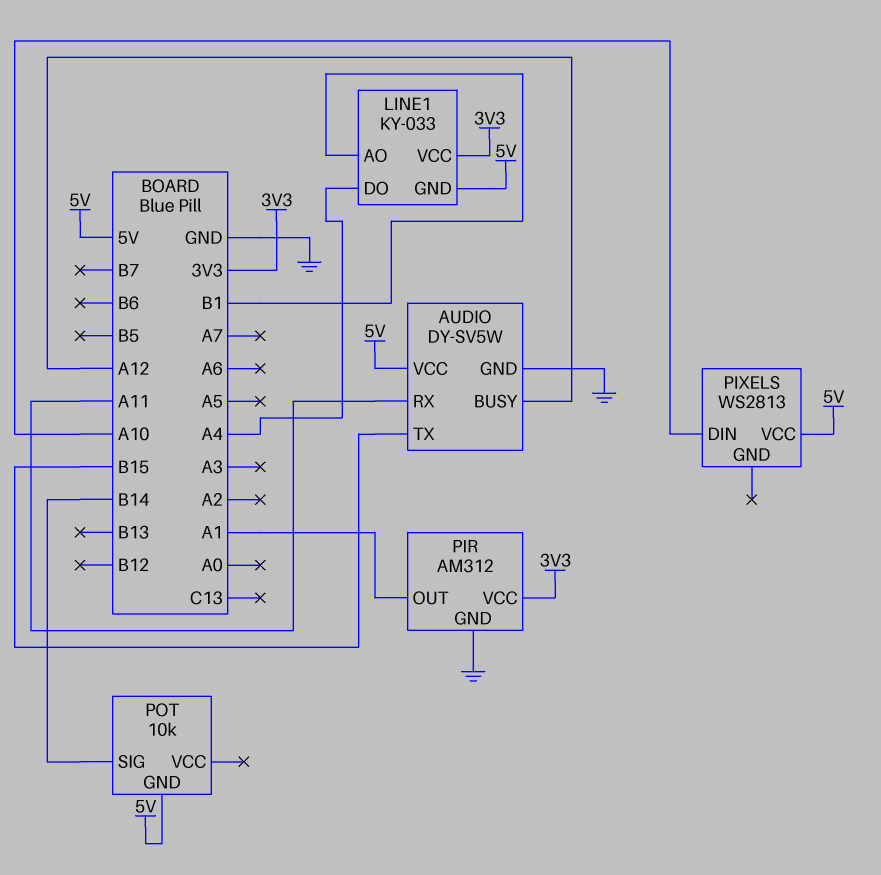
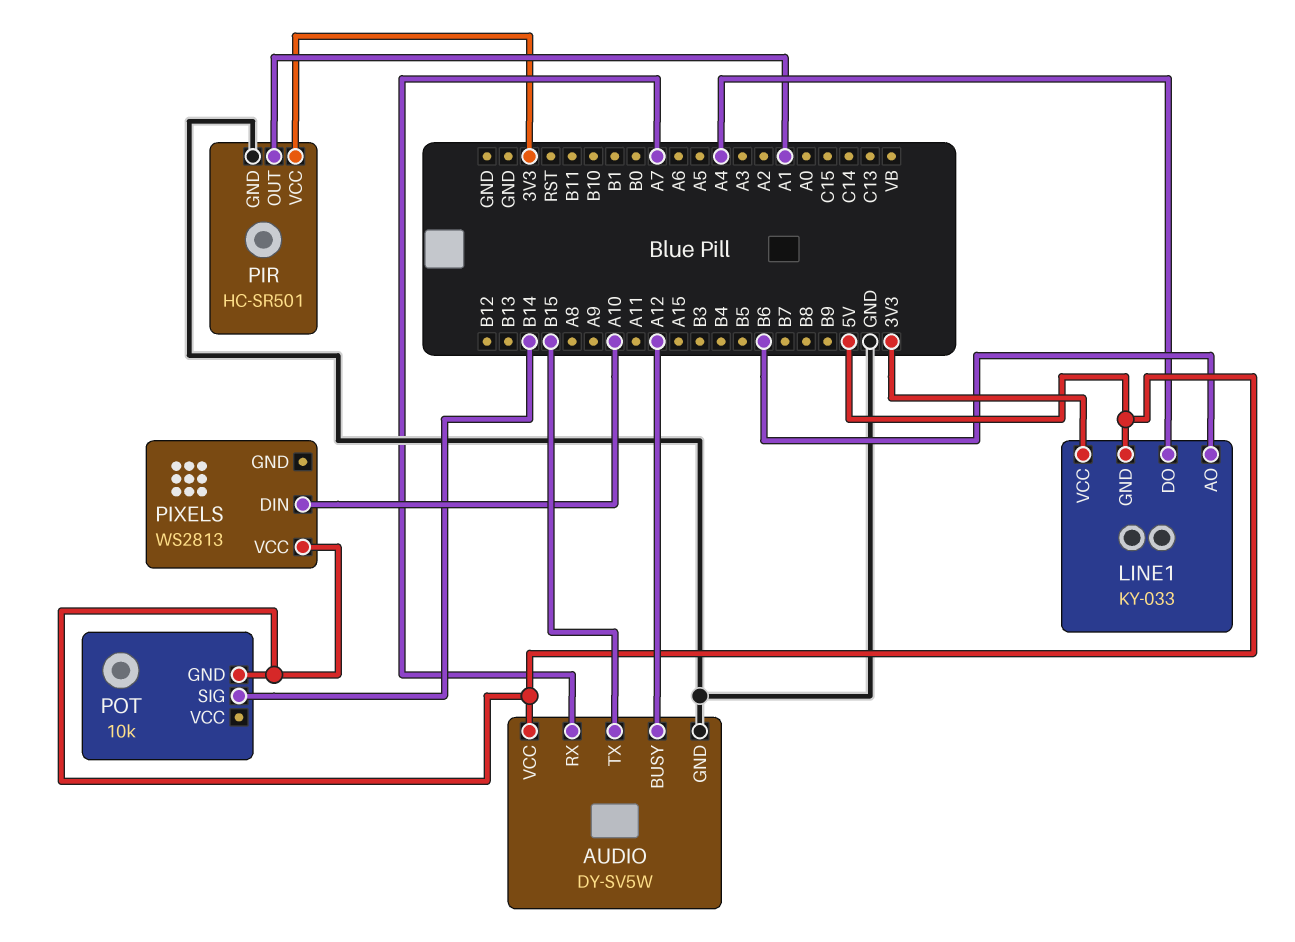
AUDIO pin RX: A11 -> A7
LINE1 pin AO: B1 -> B6
PIR: AM312 -> HC-SR501

